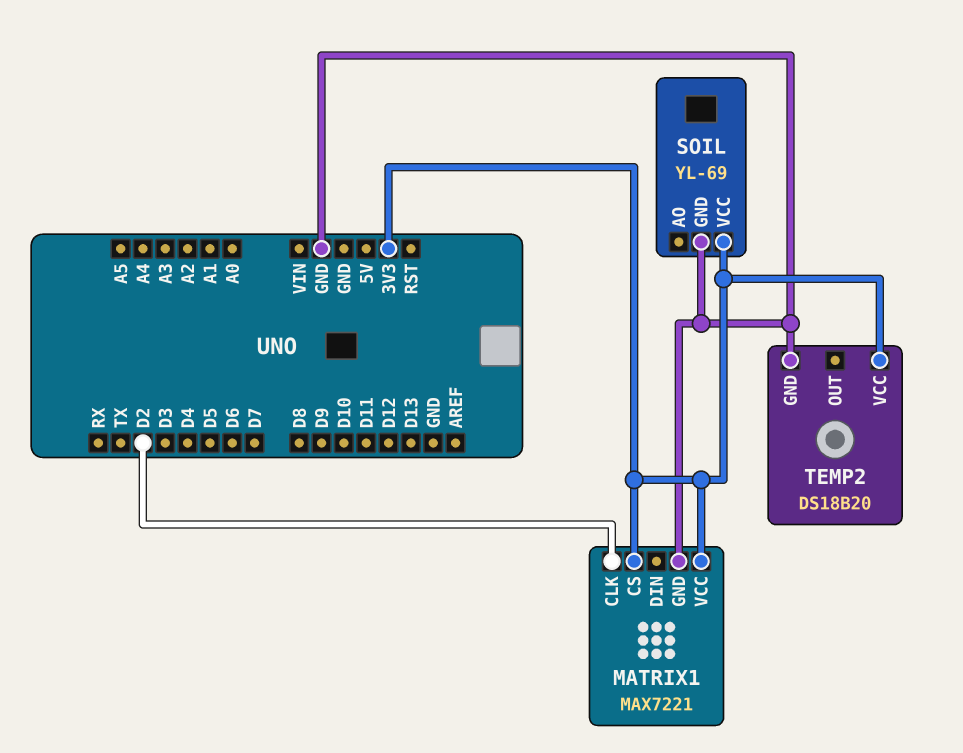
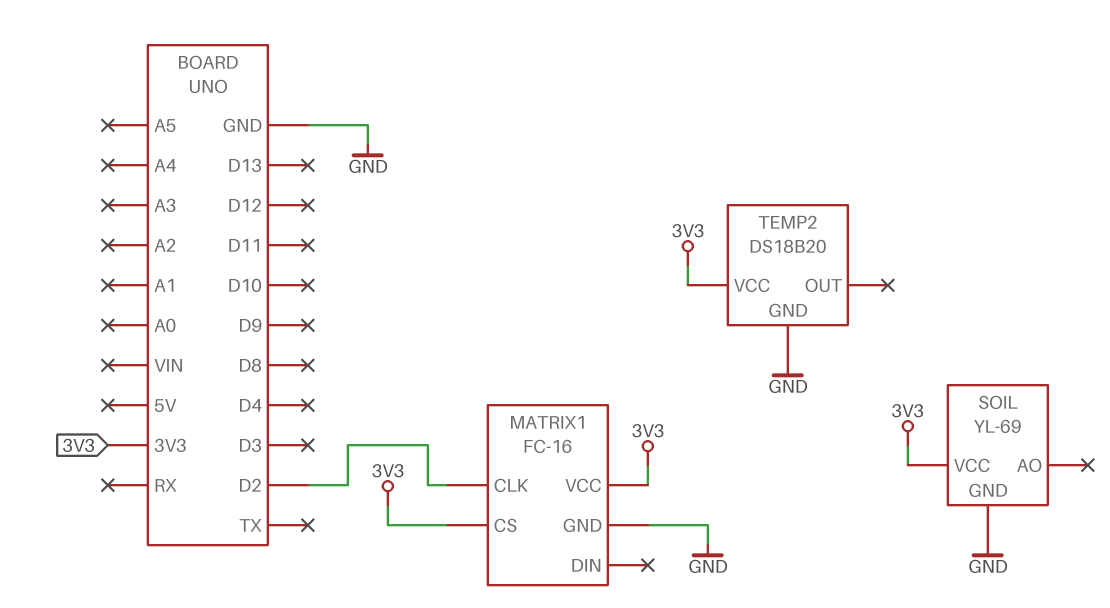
MATRIX1: MAX7221 -> FC-16

